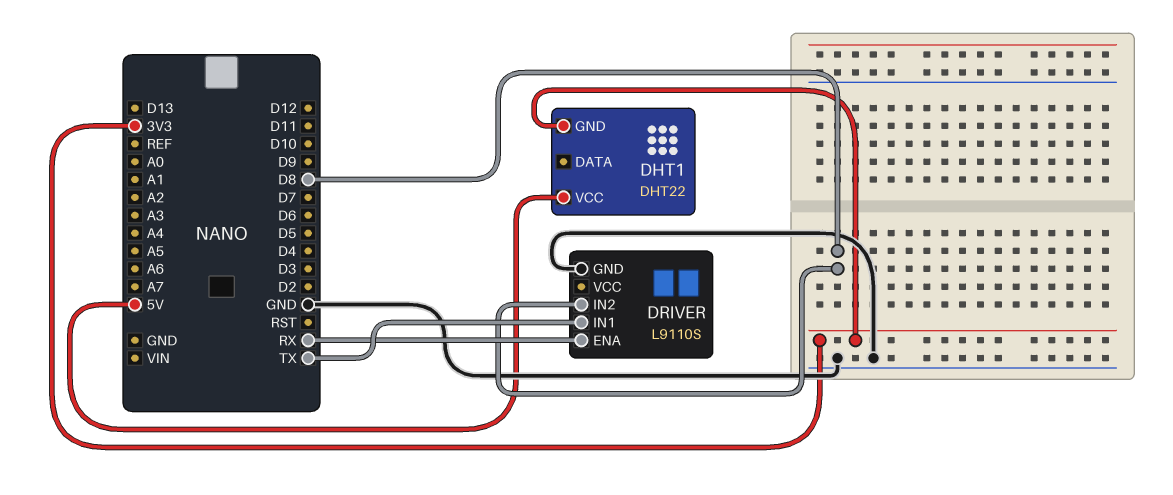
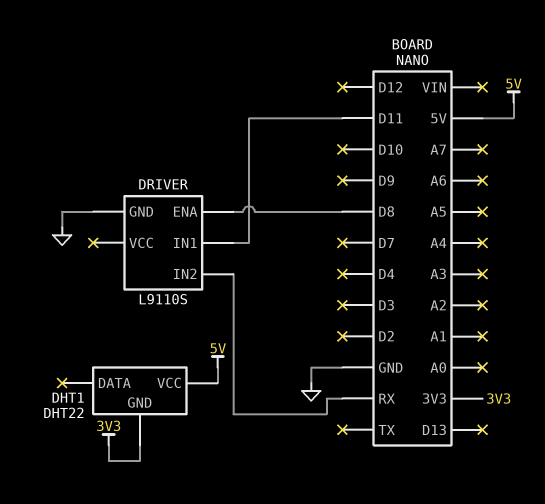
DRIVER pin ENA: RX -> D8
DRIVER pin IN1: TX -> D11
DRIVER pin IN2: D8 -> RX

